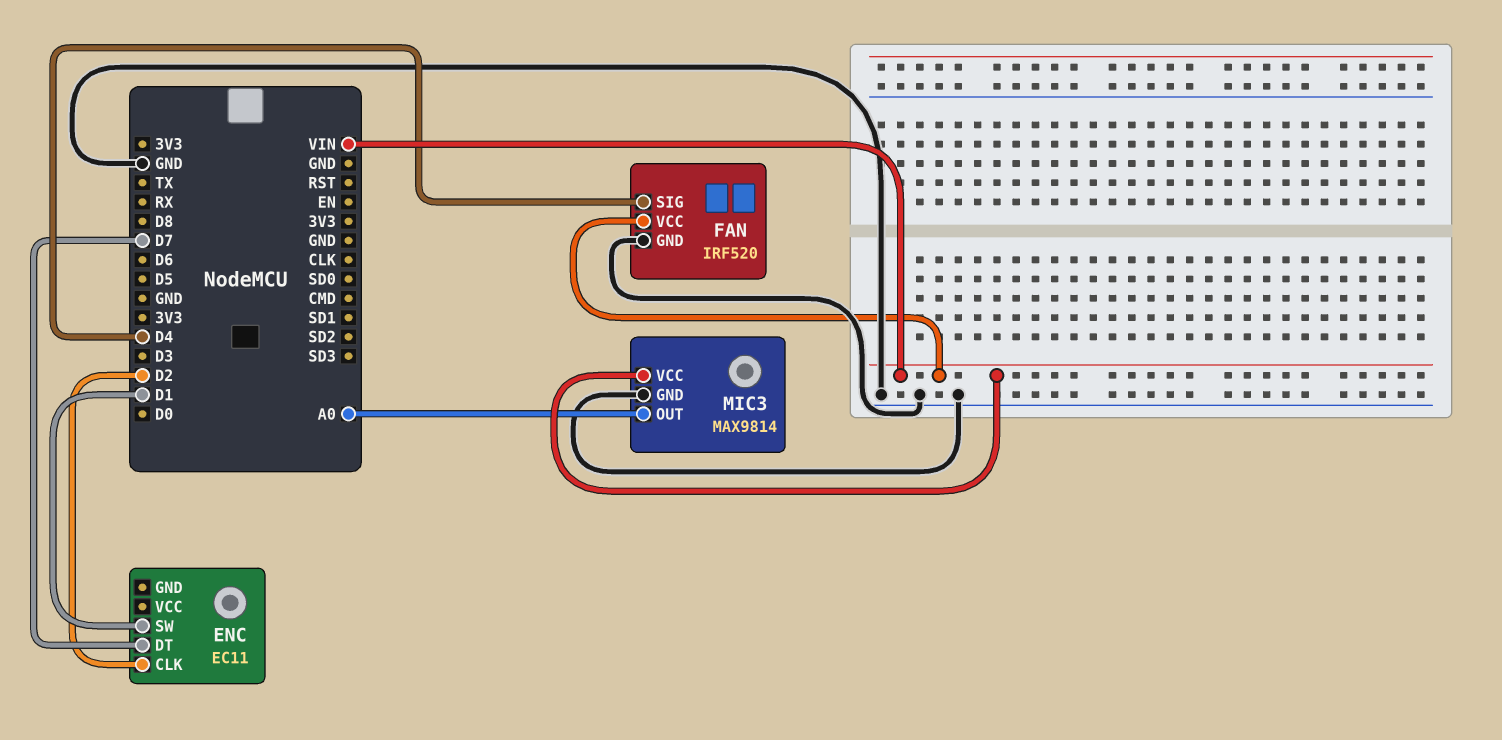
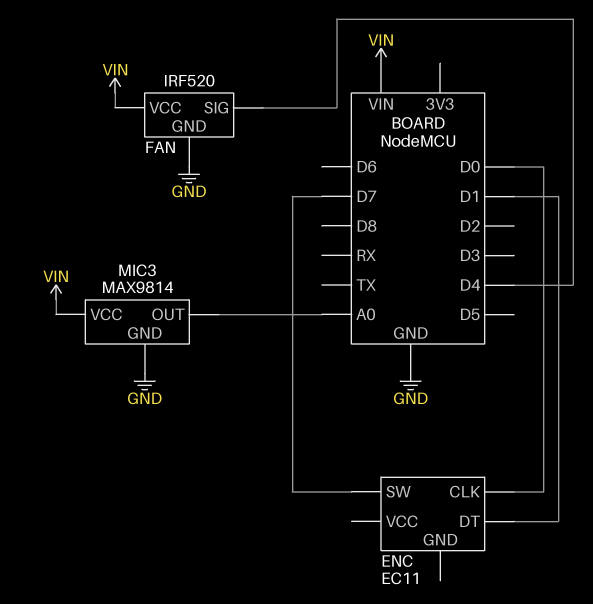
ENC pin CLK: D2 -> D0
ENC pin DT: D7 -> D1
ENC pin SW: D1 -> D7

